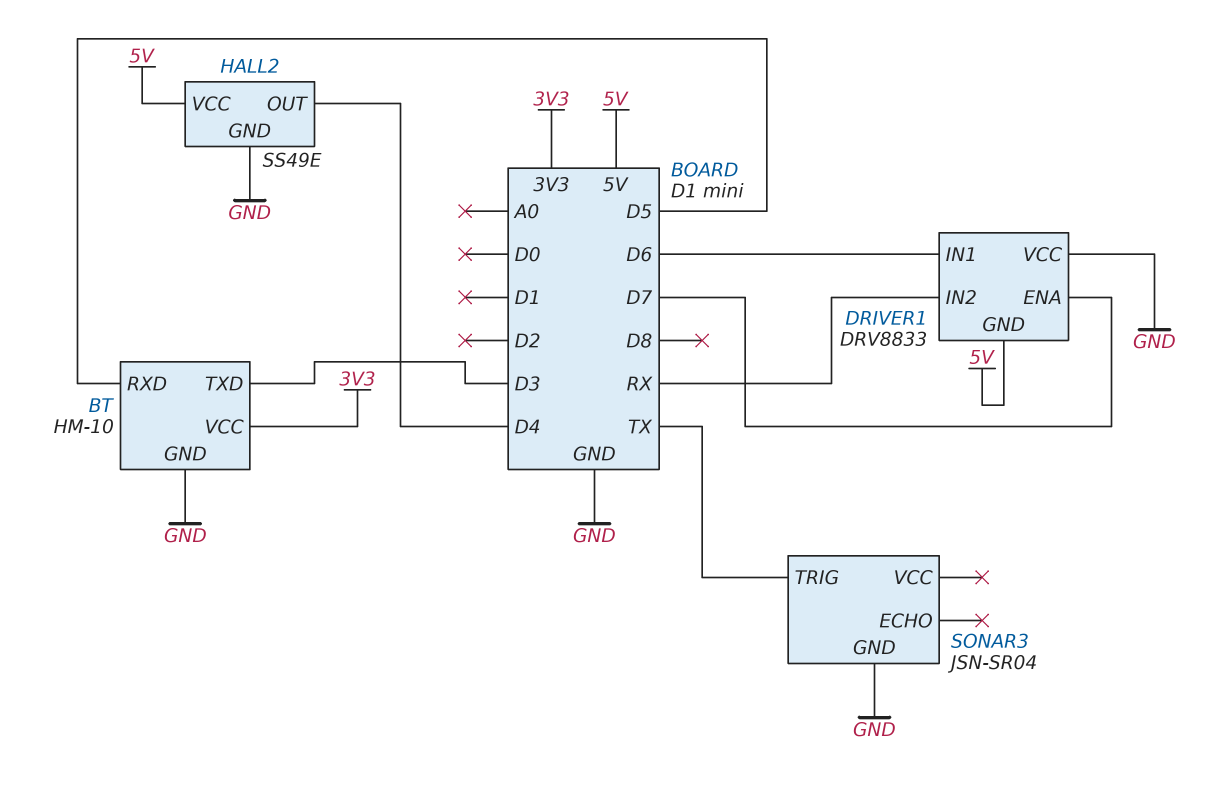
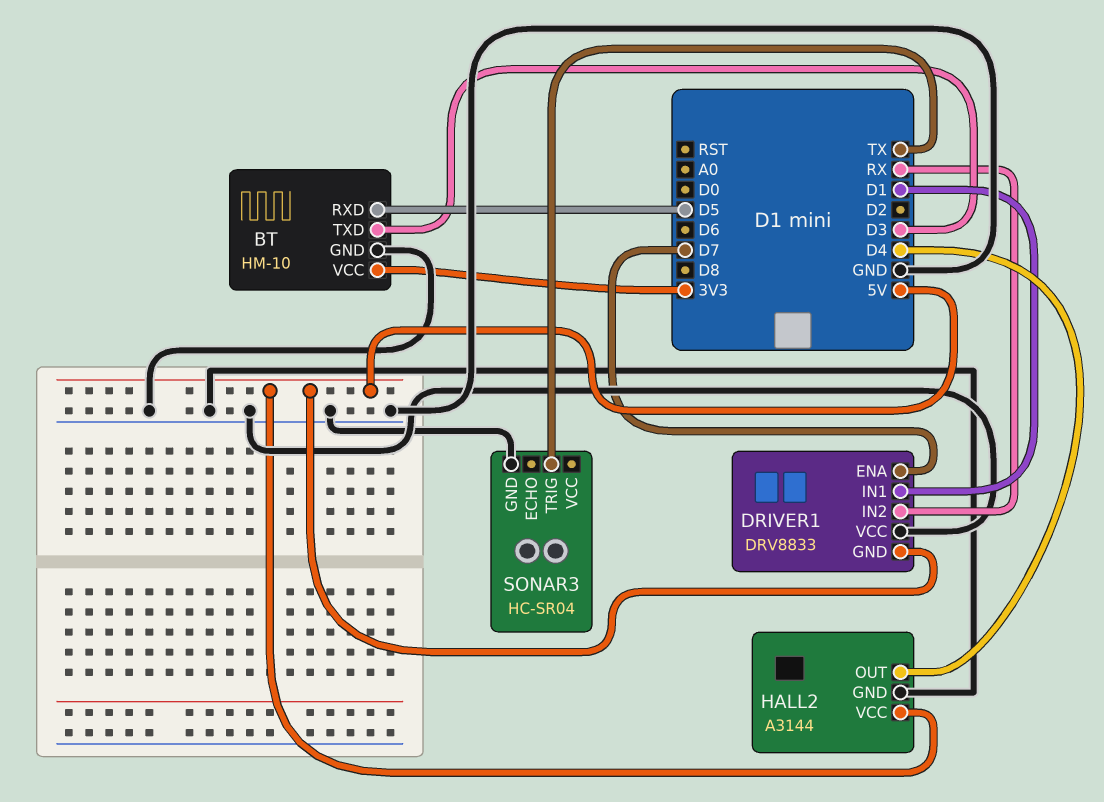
DRIVER1 pin IN1: D6 -> D1
HALL2: SS49E -> A3144
SONAR3: JSN-SR04 -> HC-SR04

